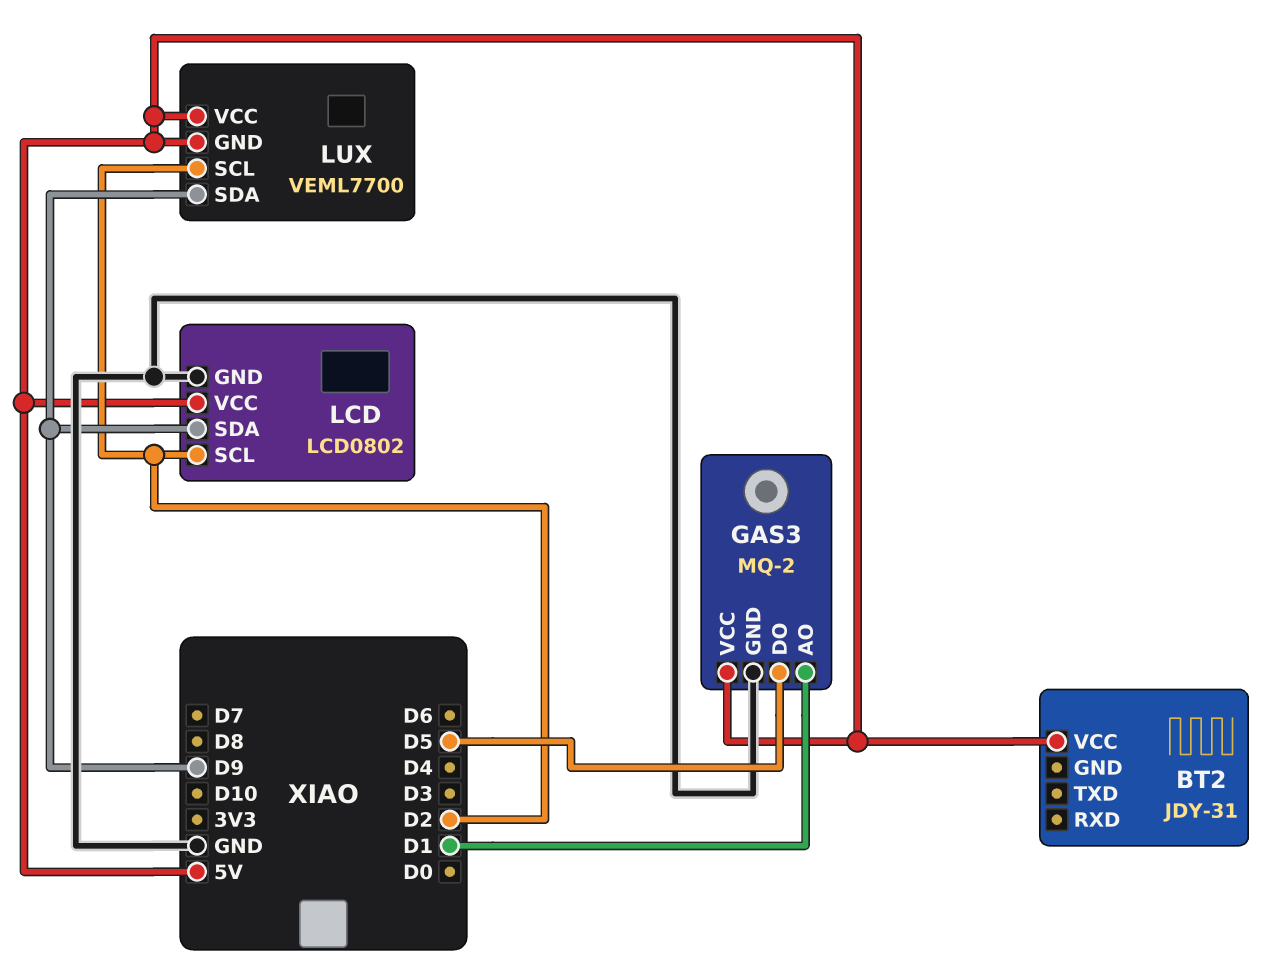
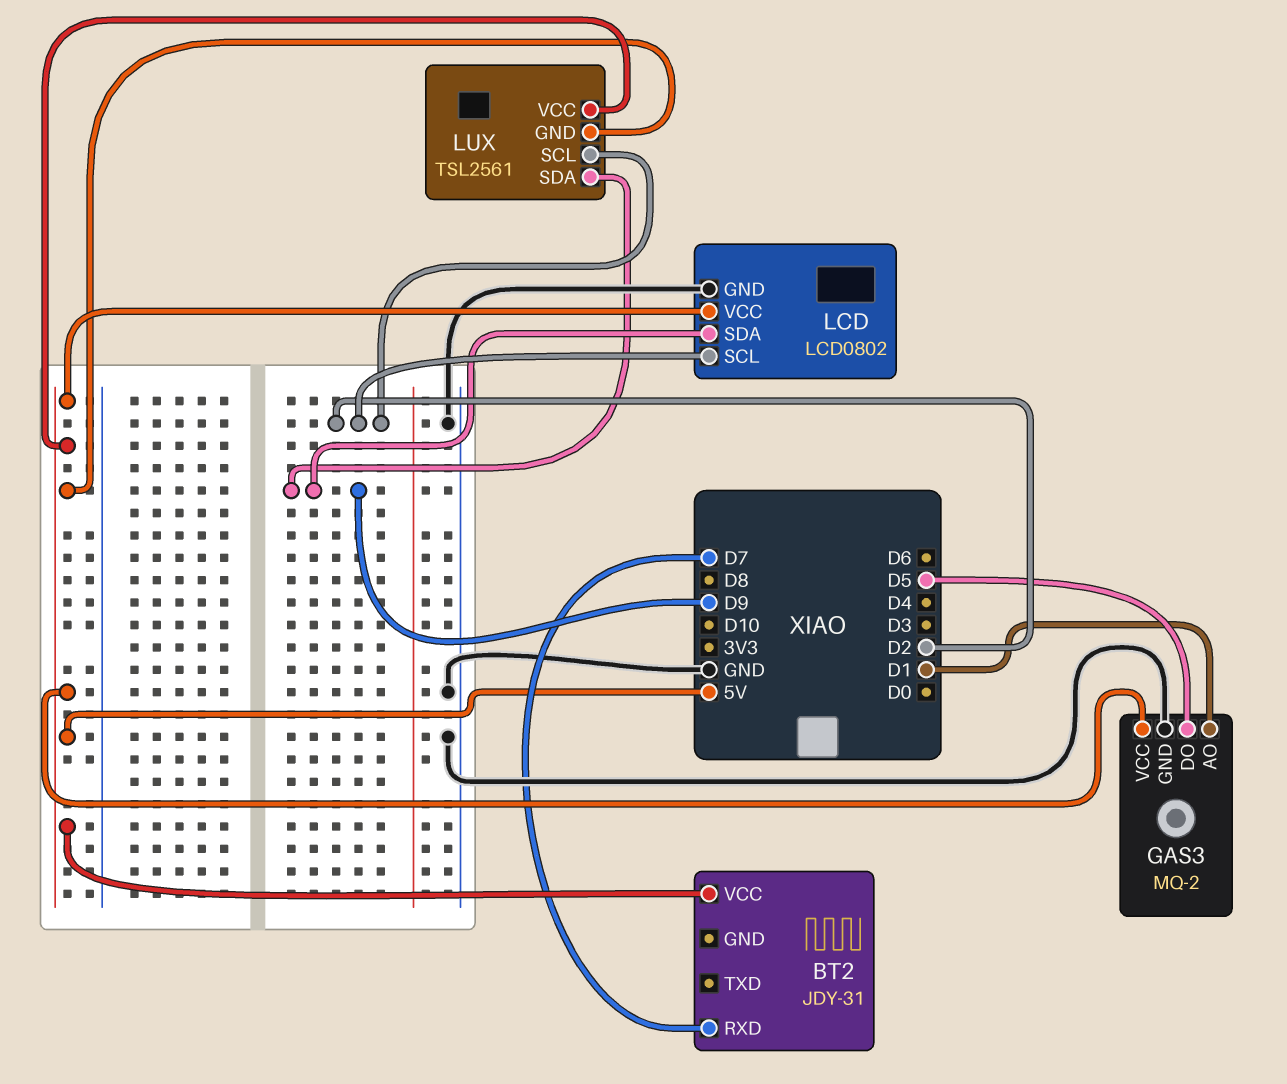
BT2 pin RXD: none -> D7
LUX: VEML7700 -> TSL2561

